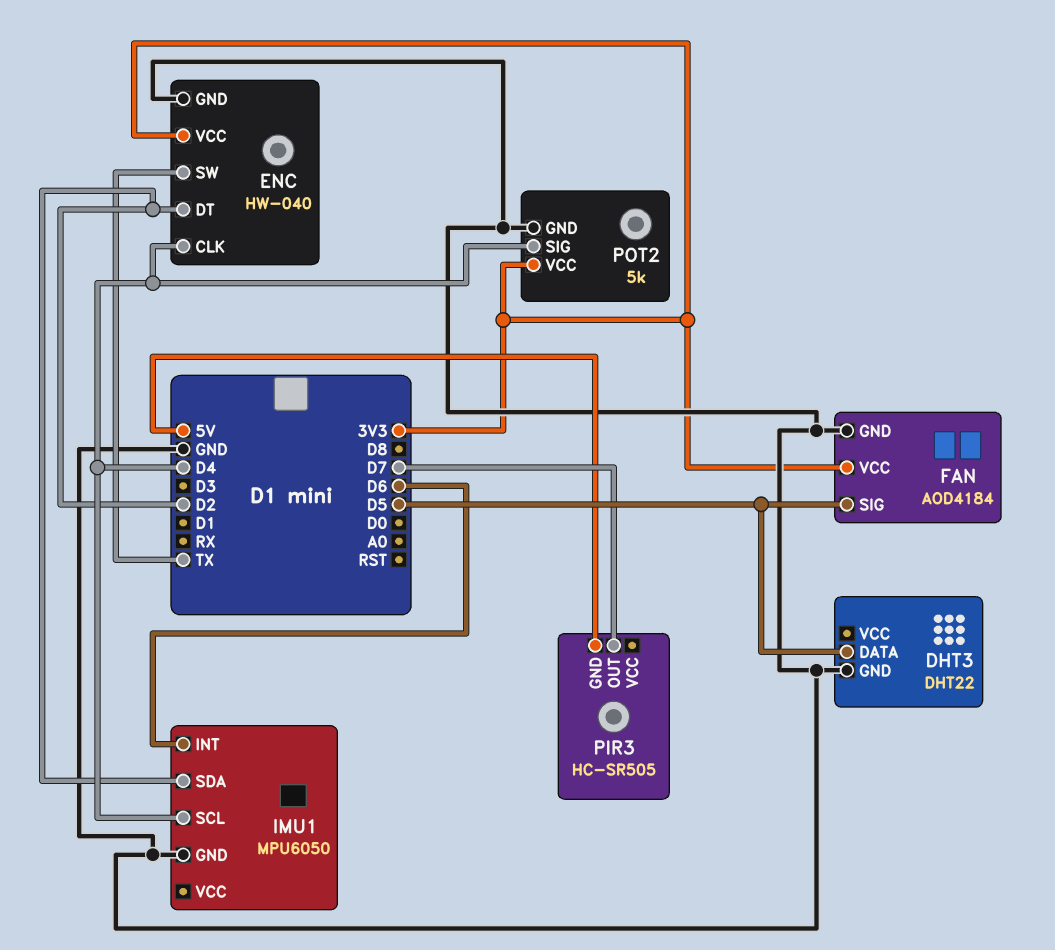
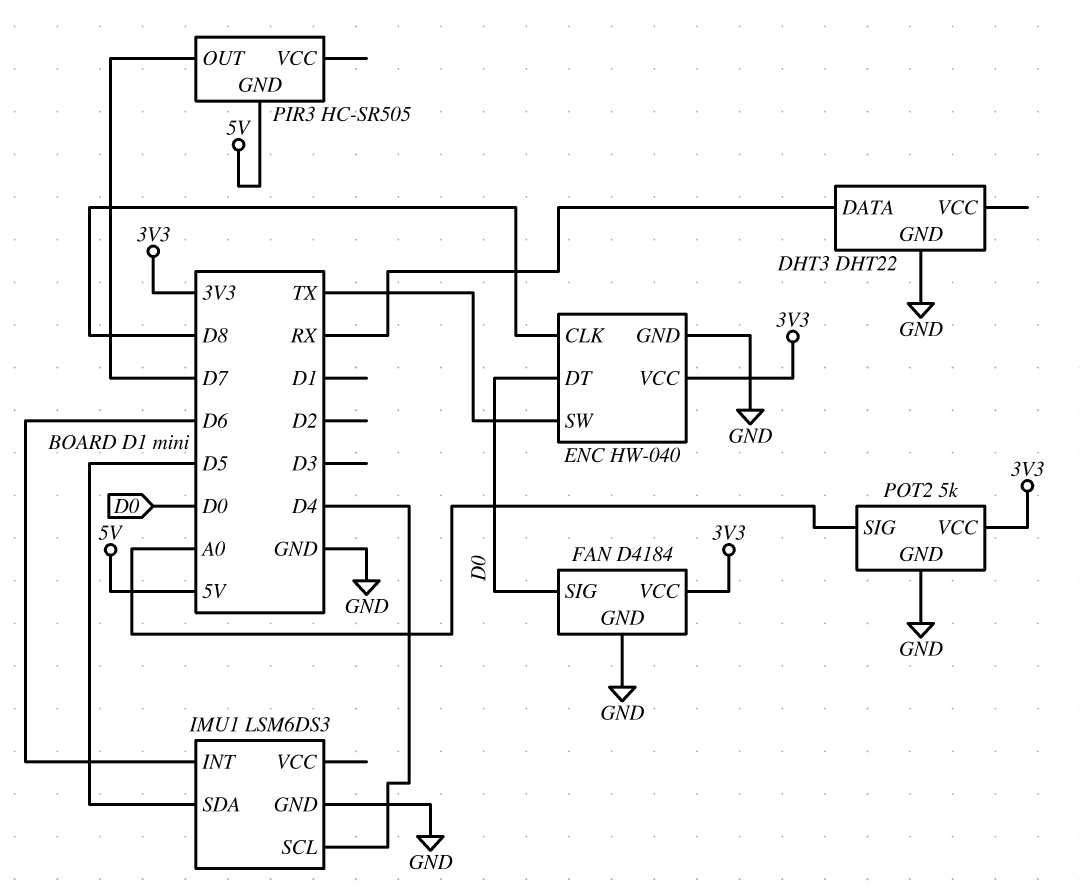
DHT3 pin DATA: D5 -> RX
ENC pin CLK: D4 -> D8
ENC pin DT: D2 -> D0
FAN: AOD4184 -> D4184
FAN pin SIG: D5 -> D0
IMU1: MPU6050 -> LSM6DS3
IMU1 pin SDA: D2 -> D5
POT2 pin SIG: D4 -> A0

